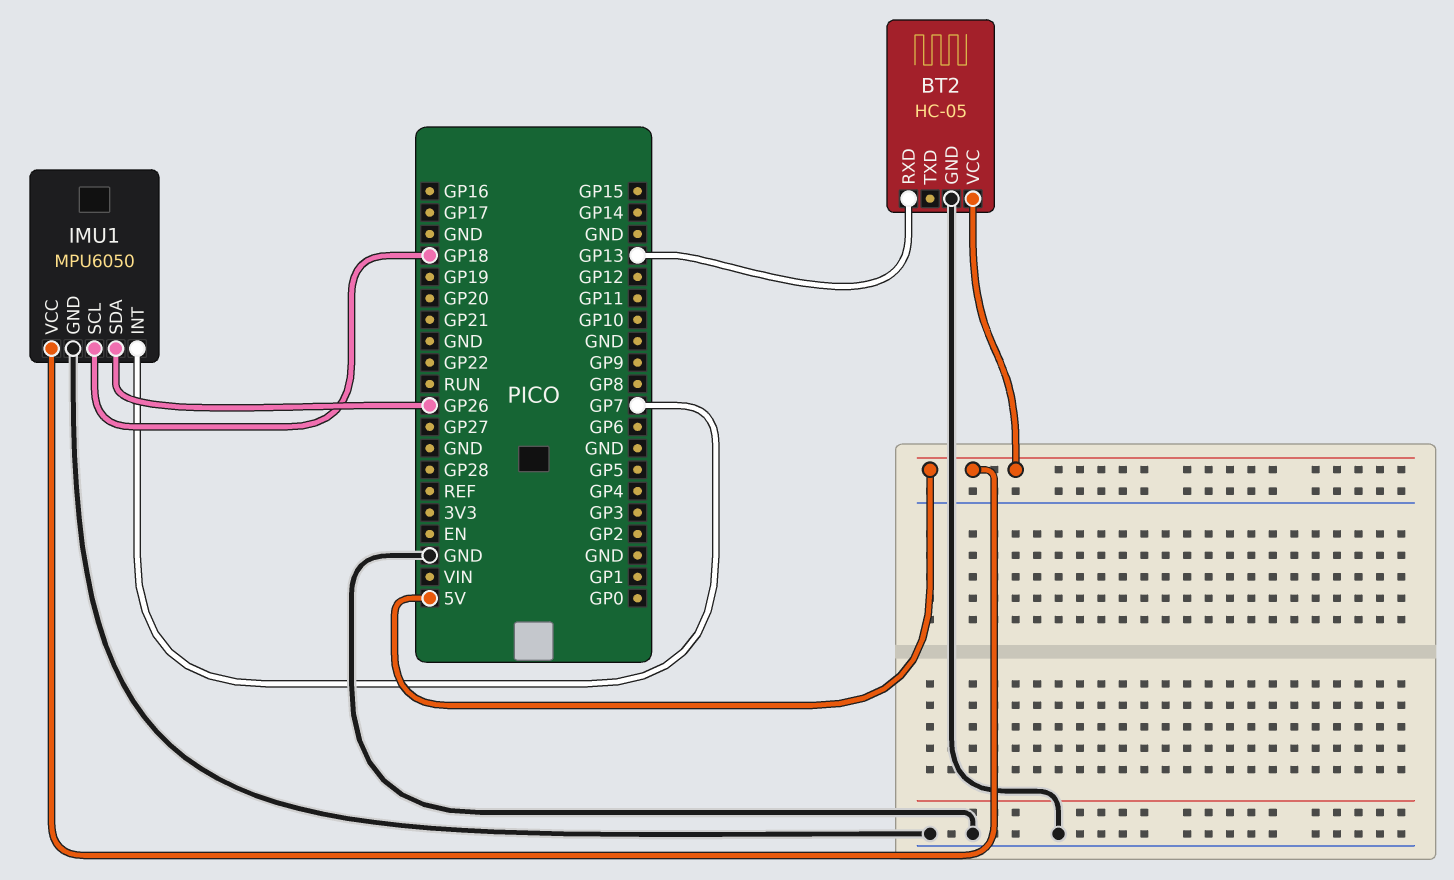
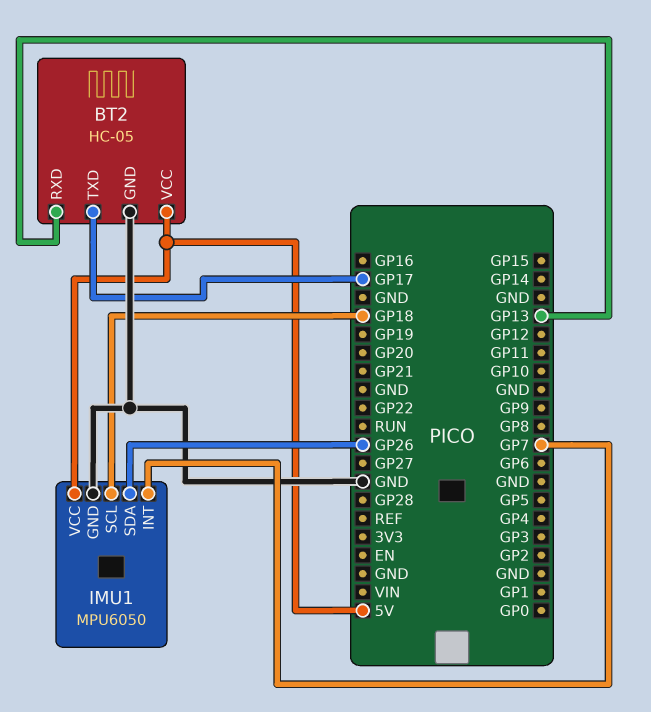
BT2 pin TXD: none -> GP17

